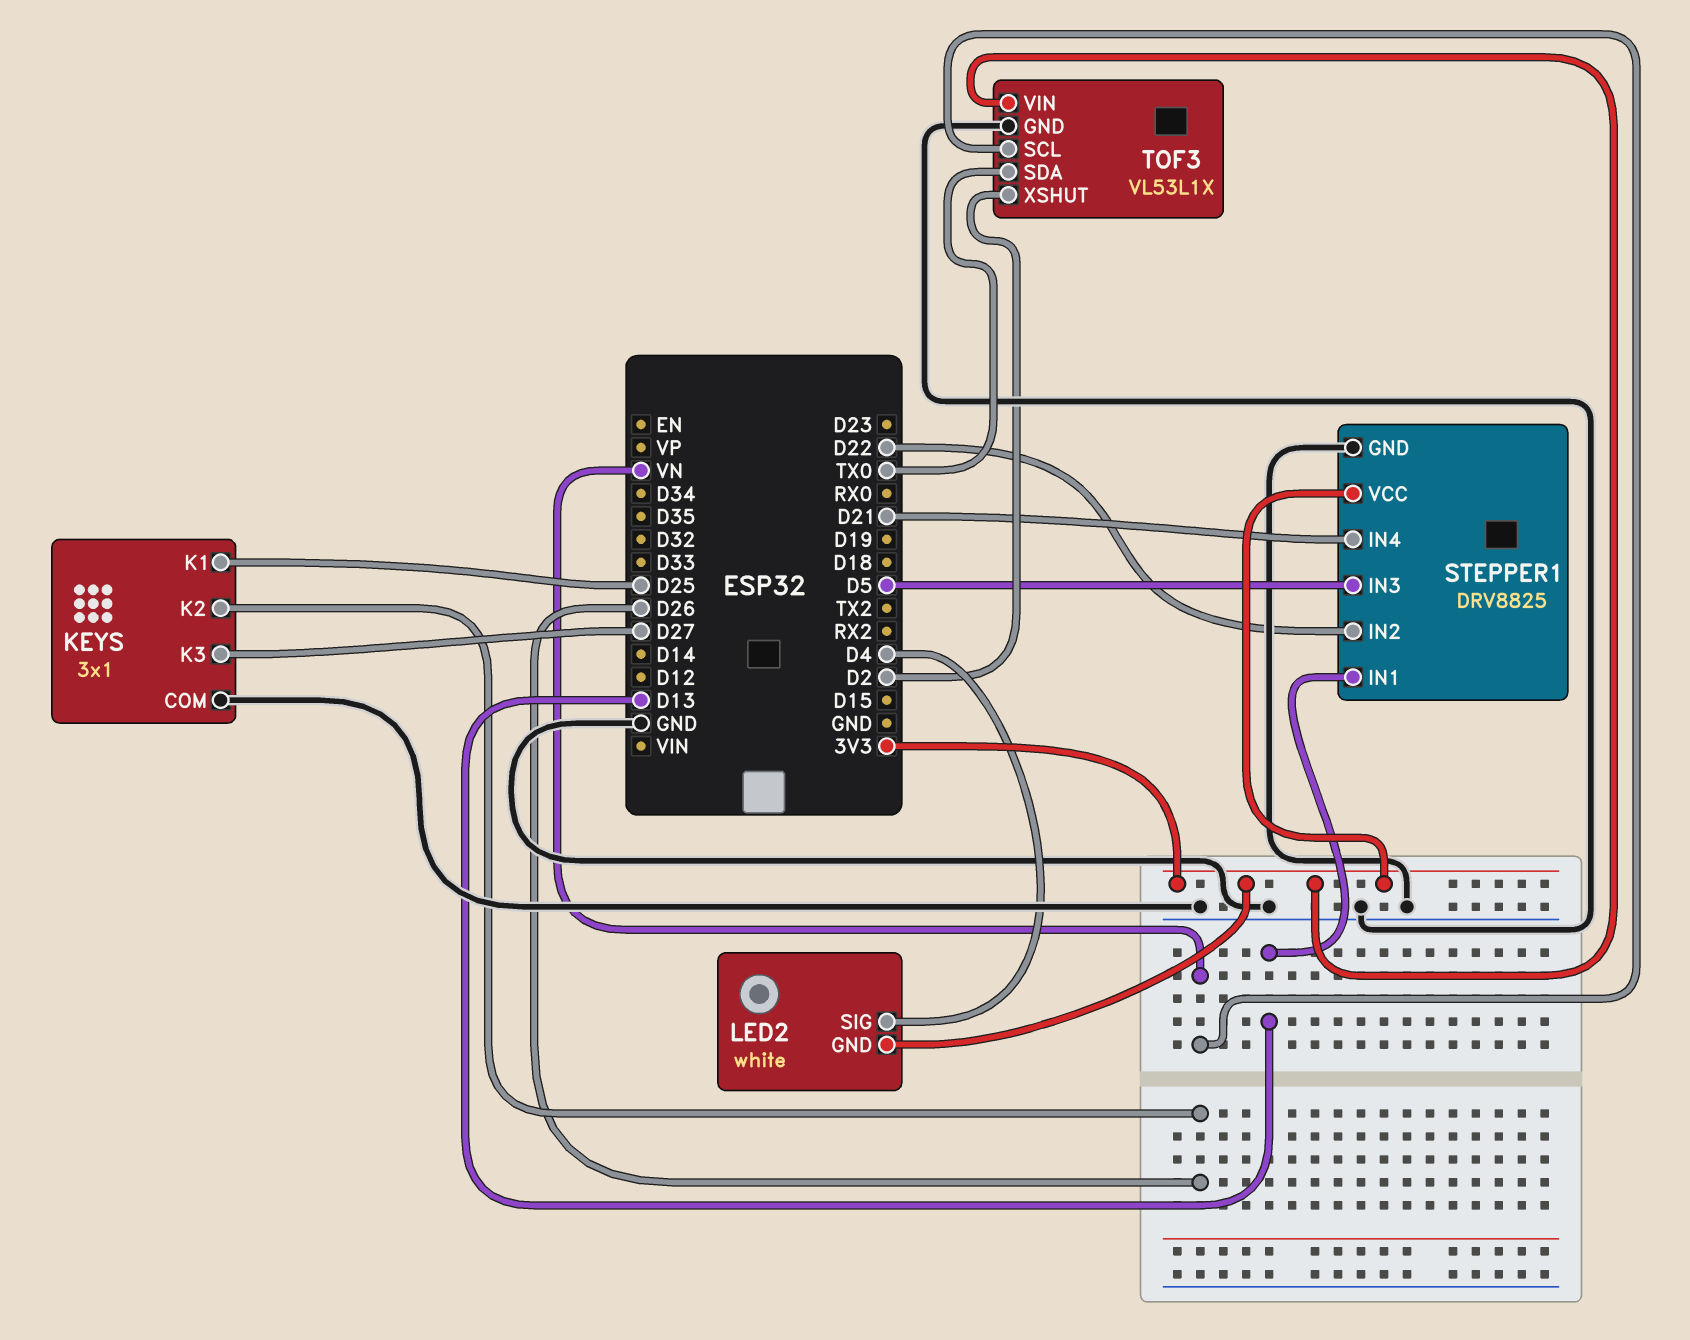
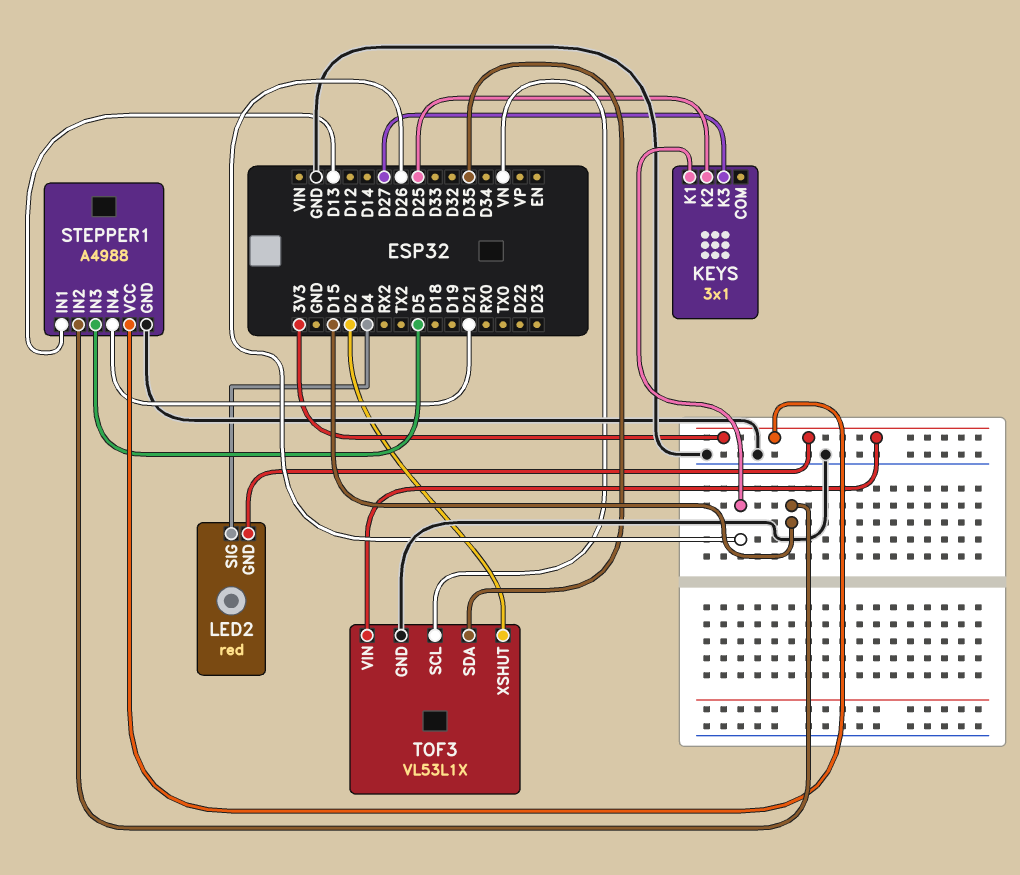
KEYS pin COM: GND -> none
KEYS pin K1: D25 -> D26
KEYS pin K2: D26 -> D25
LED2: white -> red
STEPPER1: DRV8825 -> A4988
STEPPER1 pin IN2: D22 -> D15
TOF3 pin SDA: TX0 -> D35

